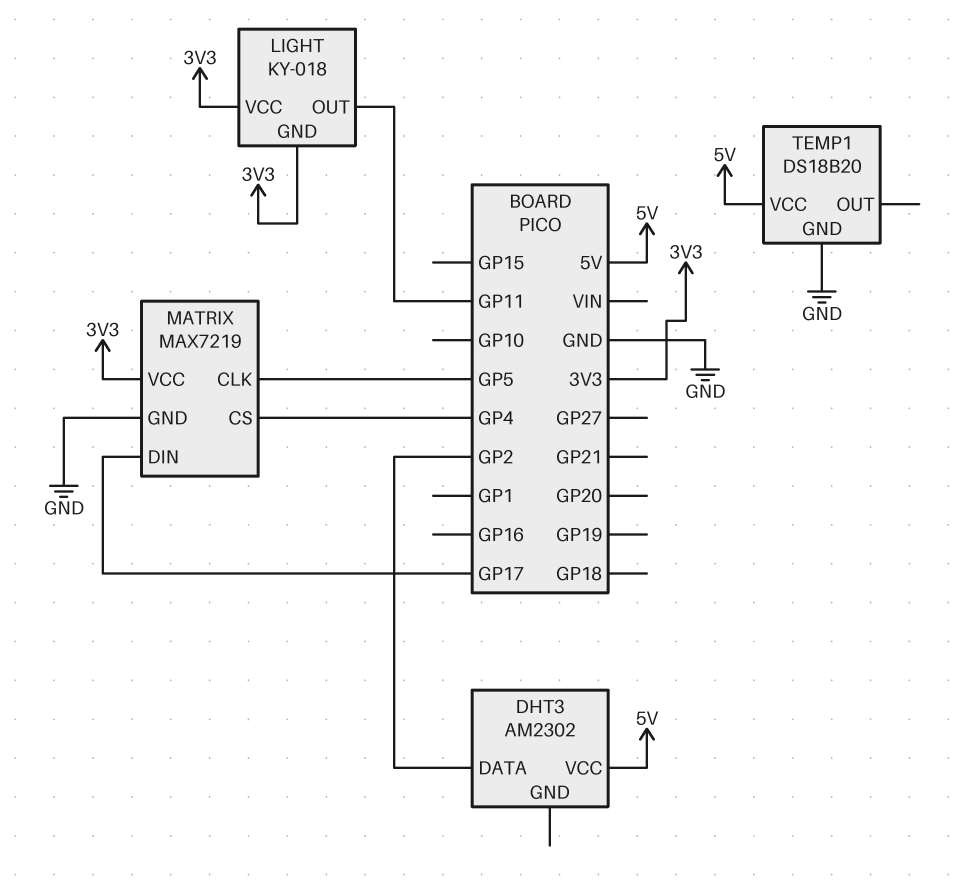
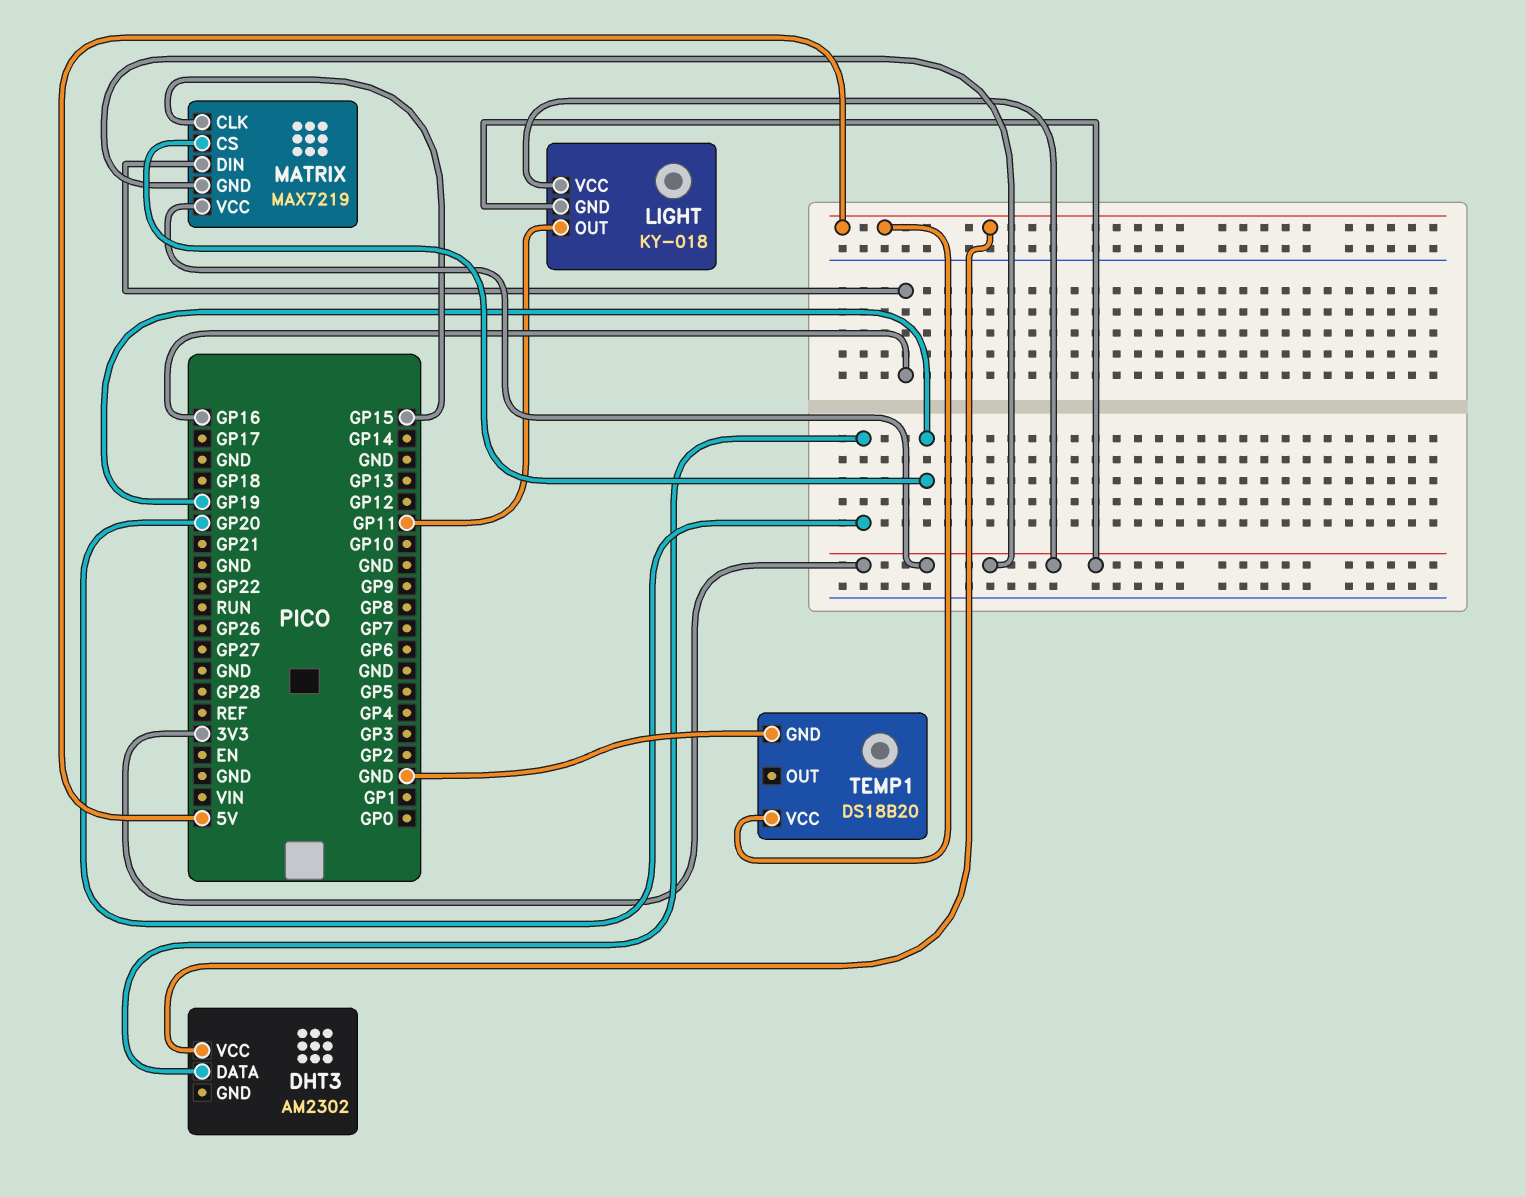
DHT3 pin DATA: GP2 -> GP20
MATRIX pin CLK: GP5 -> GP15
MATRIX pin CS: GP4 -> GP19
MATRIX pin DIN: GP17 -> GP16
MATRIX pin GND: GND -> 3V3

